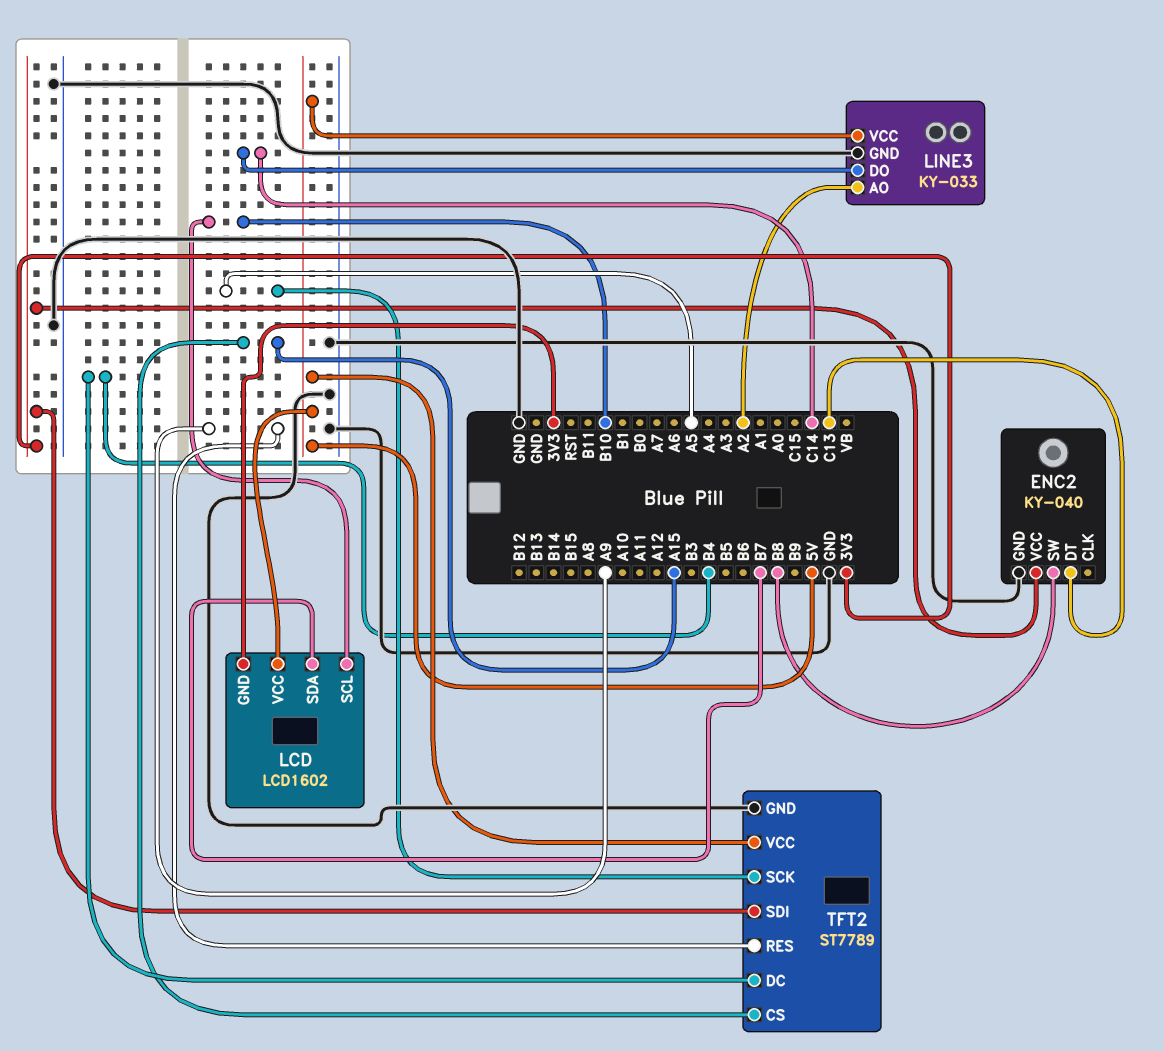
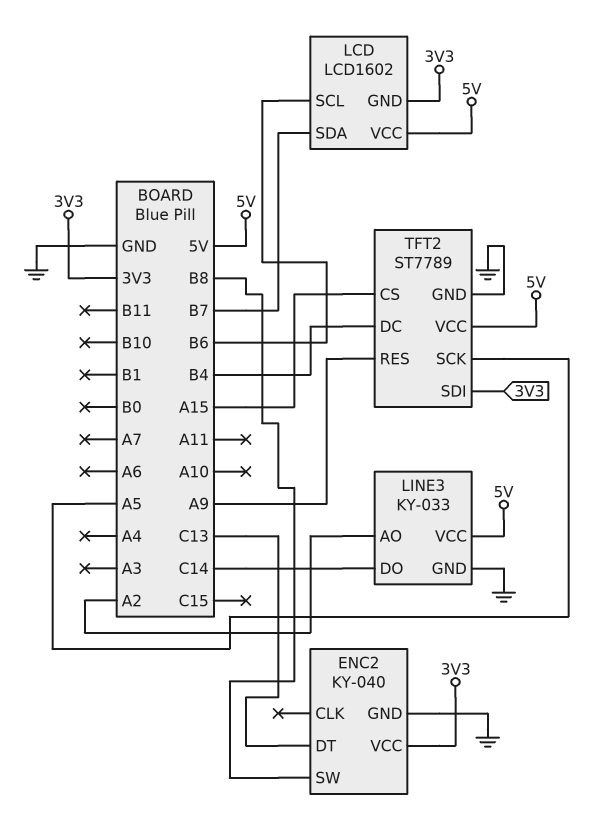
LCD pin SCL: B10 -> B6

